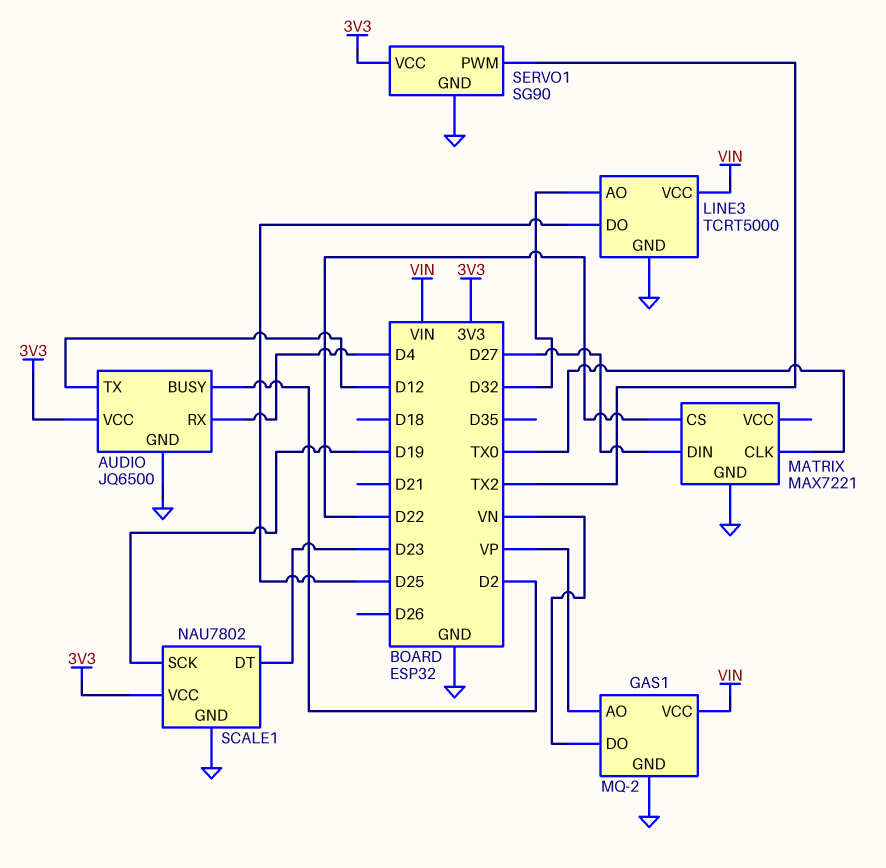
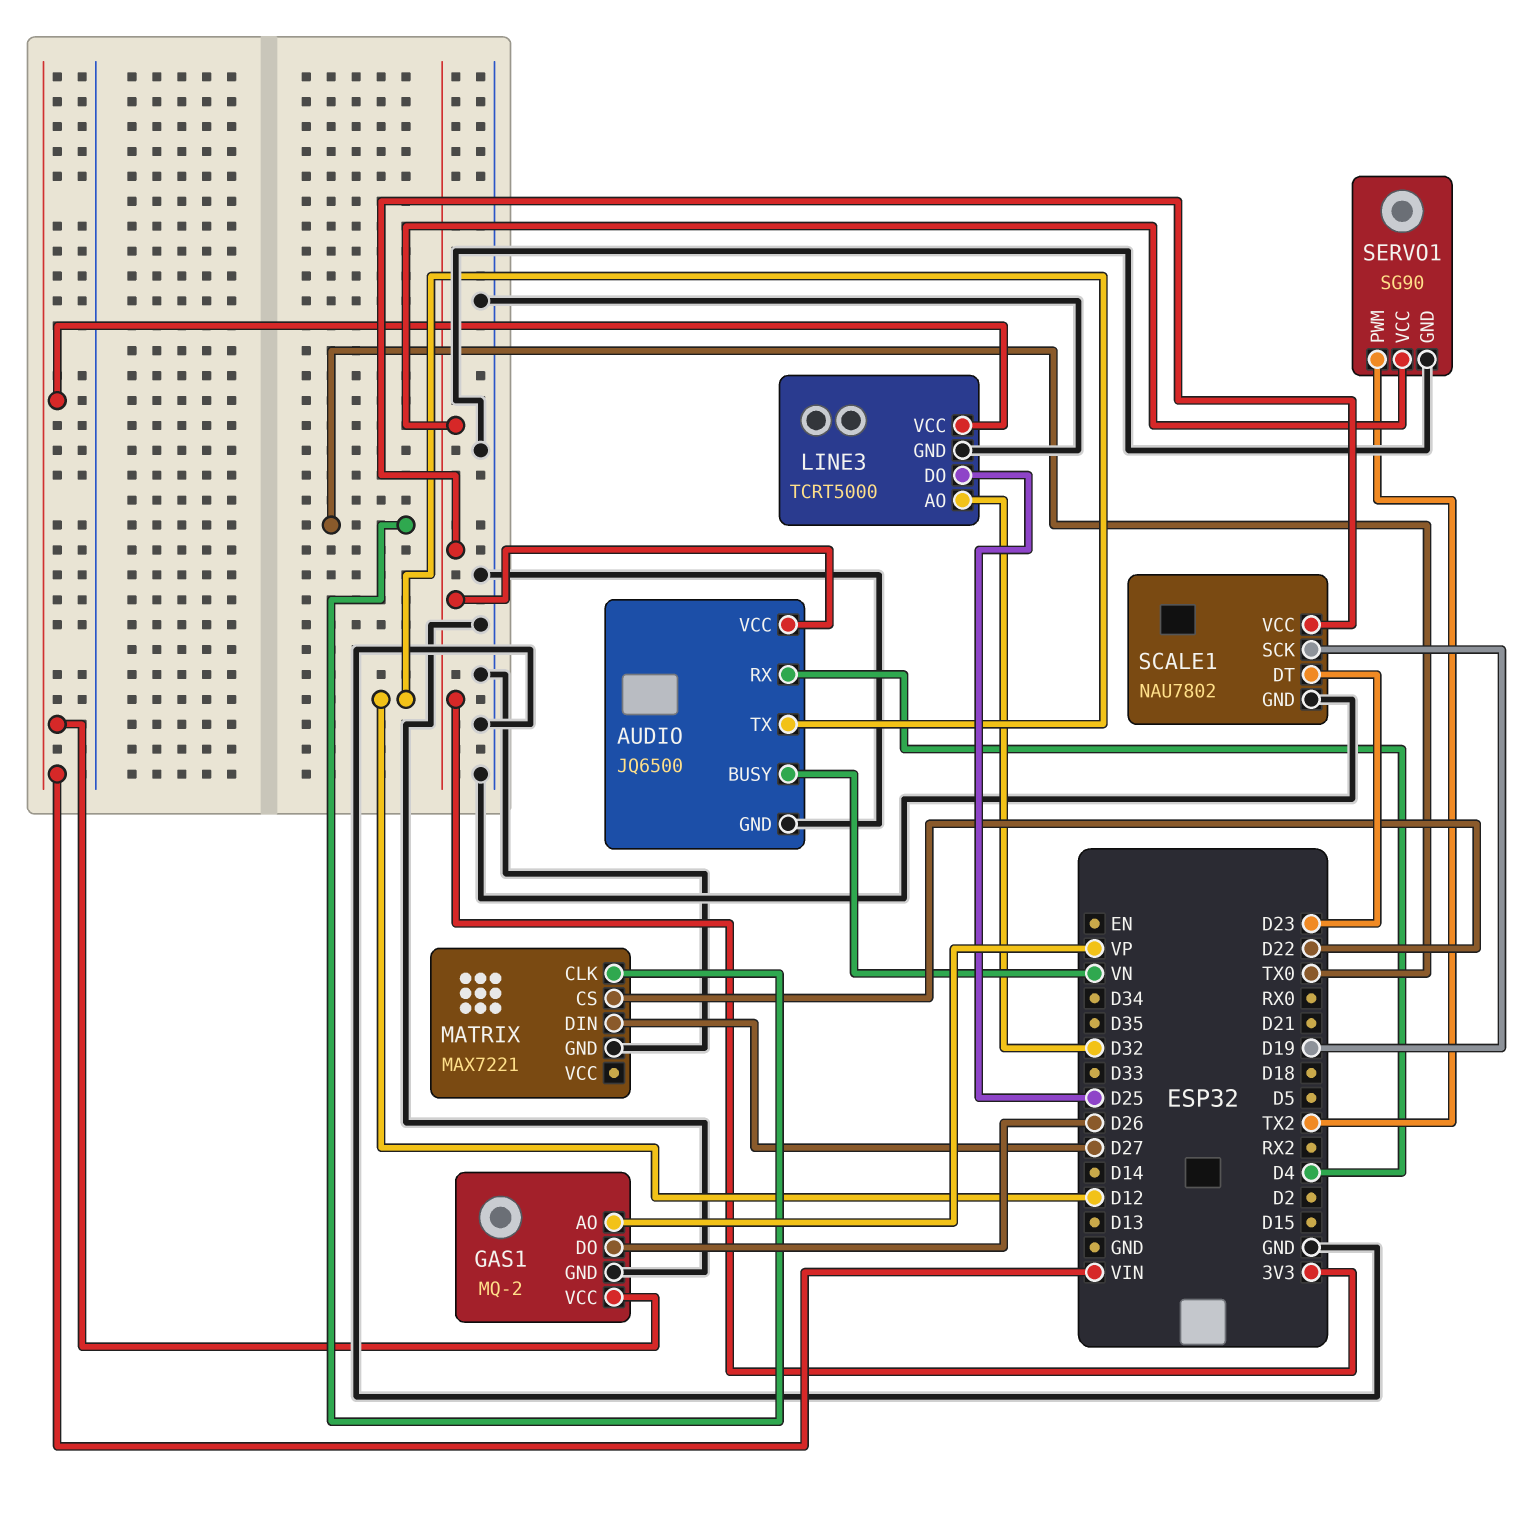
AUDIO pin BUSY: D2 -> VN
GAS1 pin DO: VN -> D26

